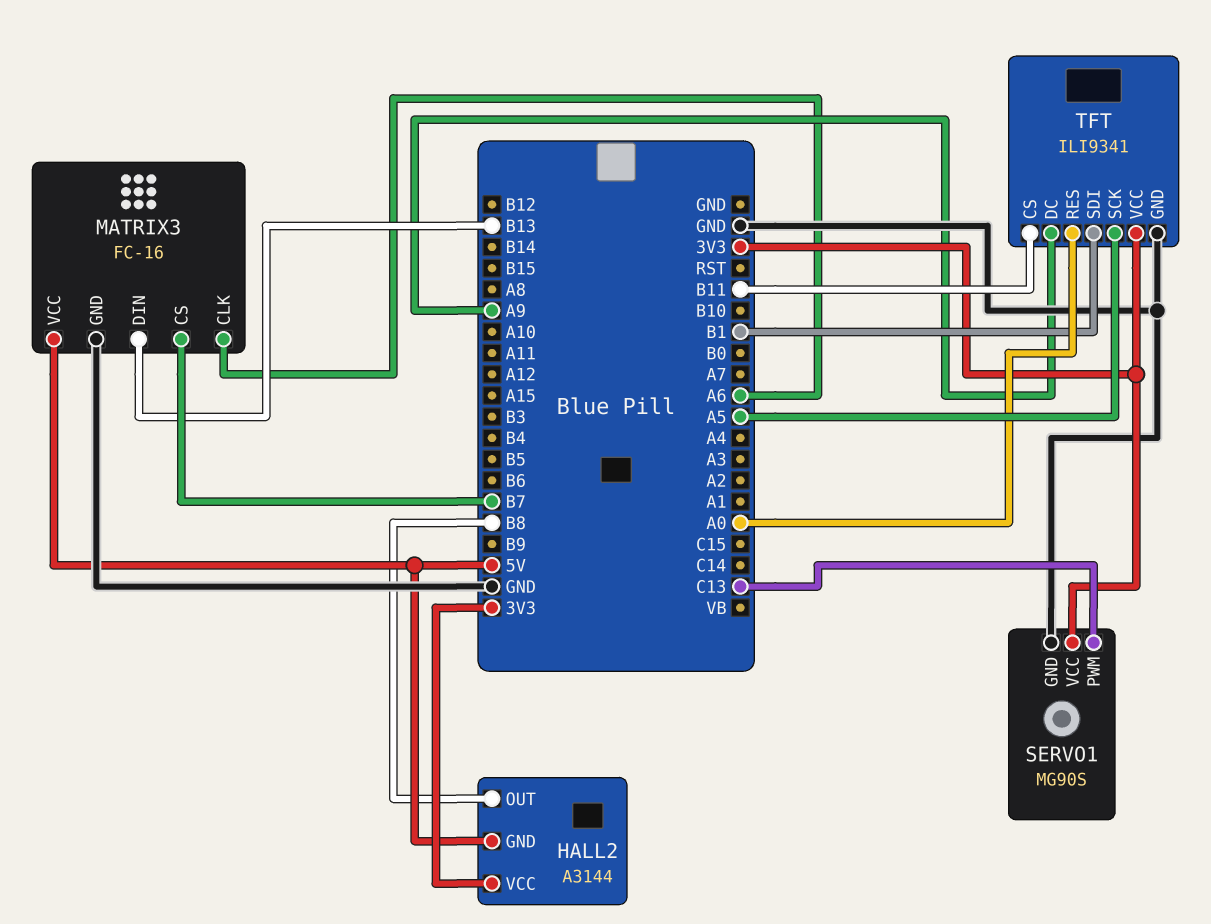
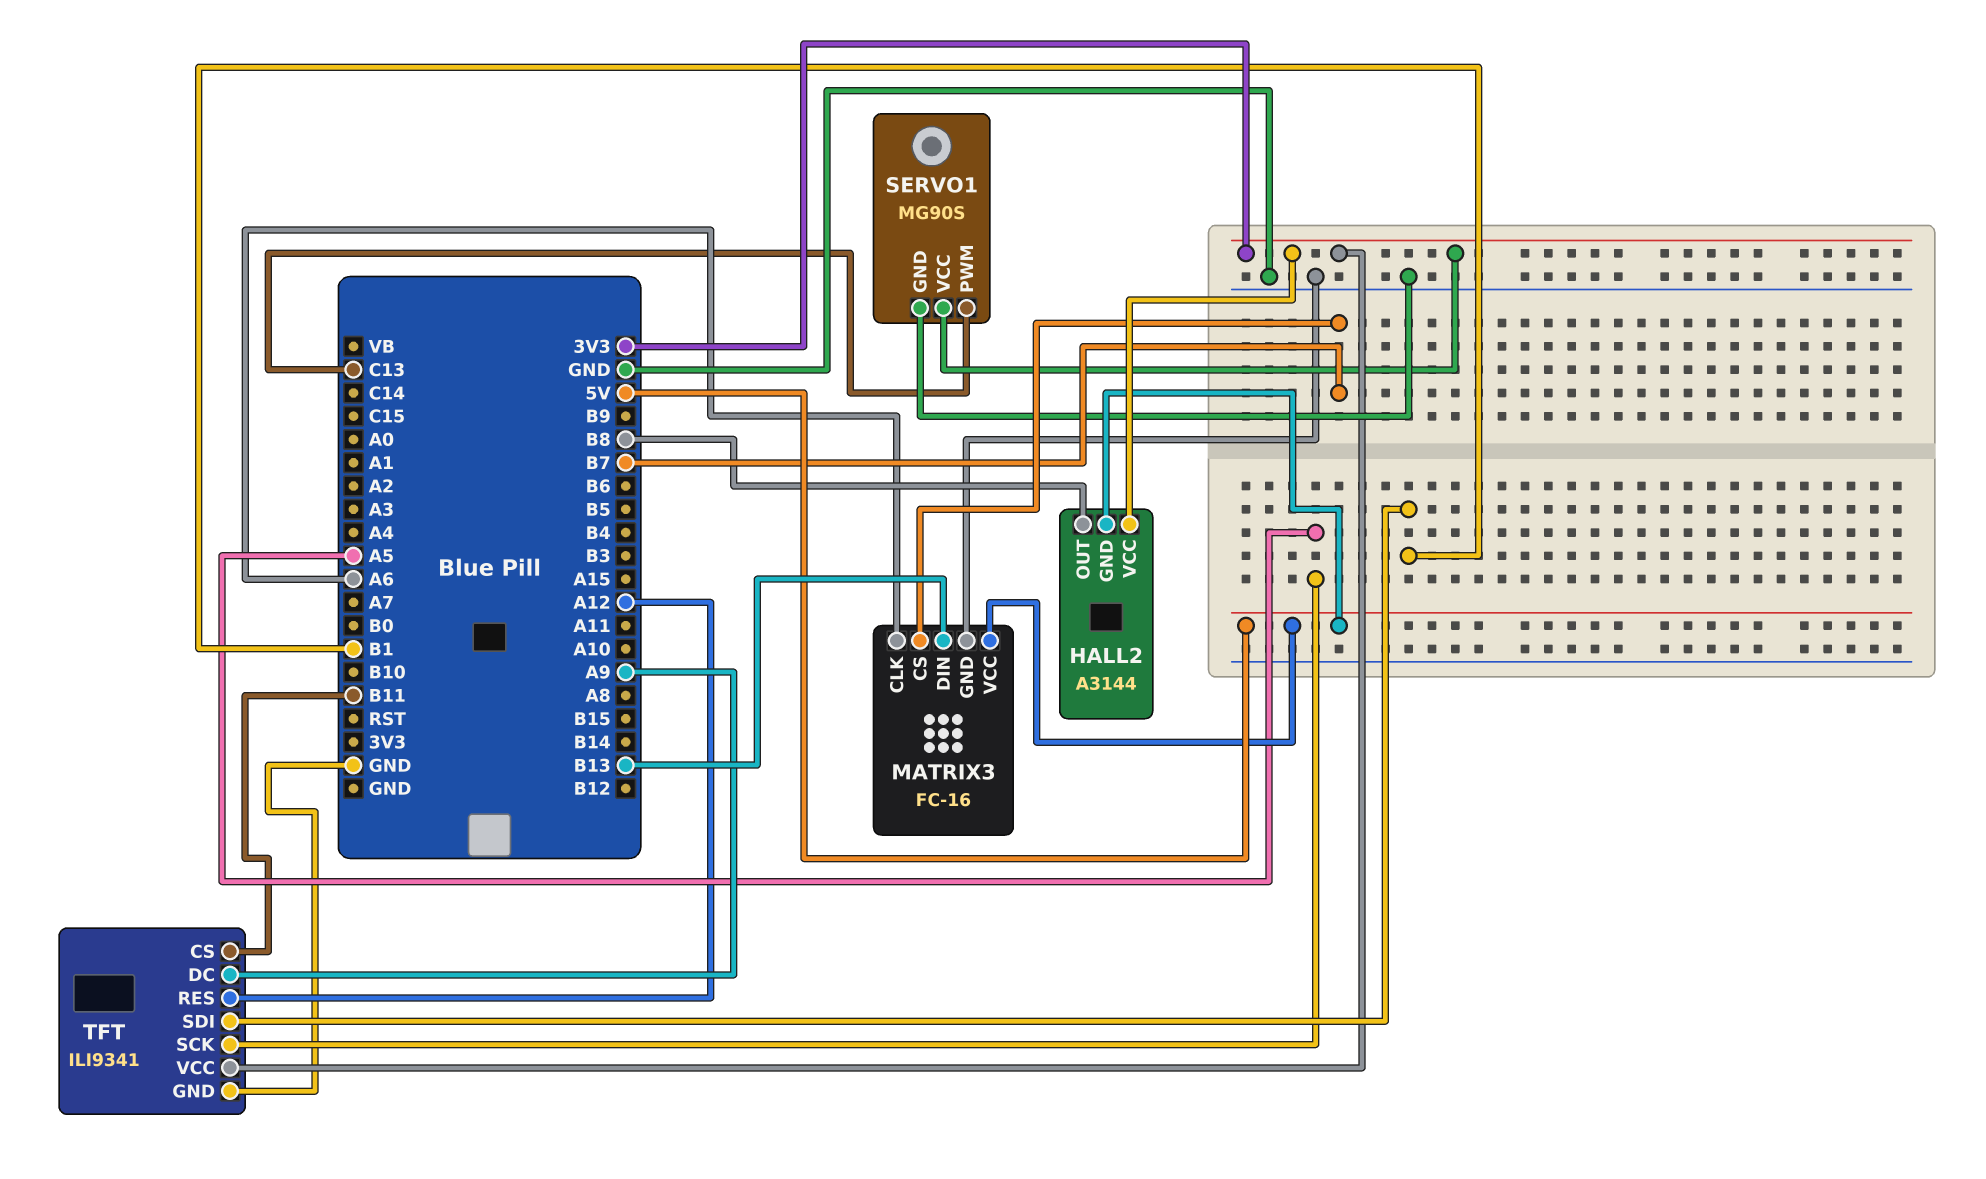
TFT pin RES: A0 -> A12

